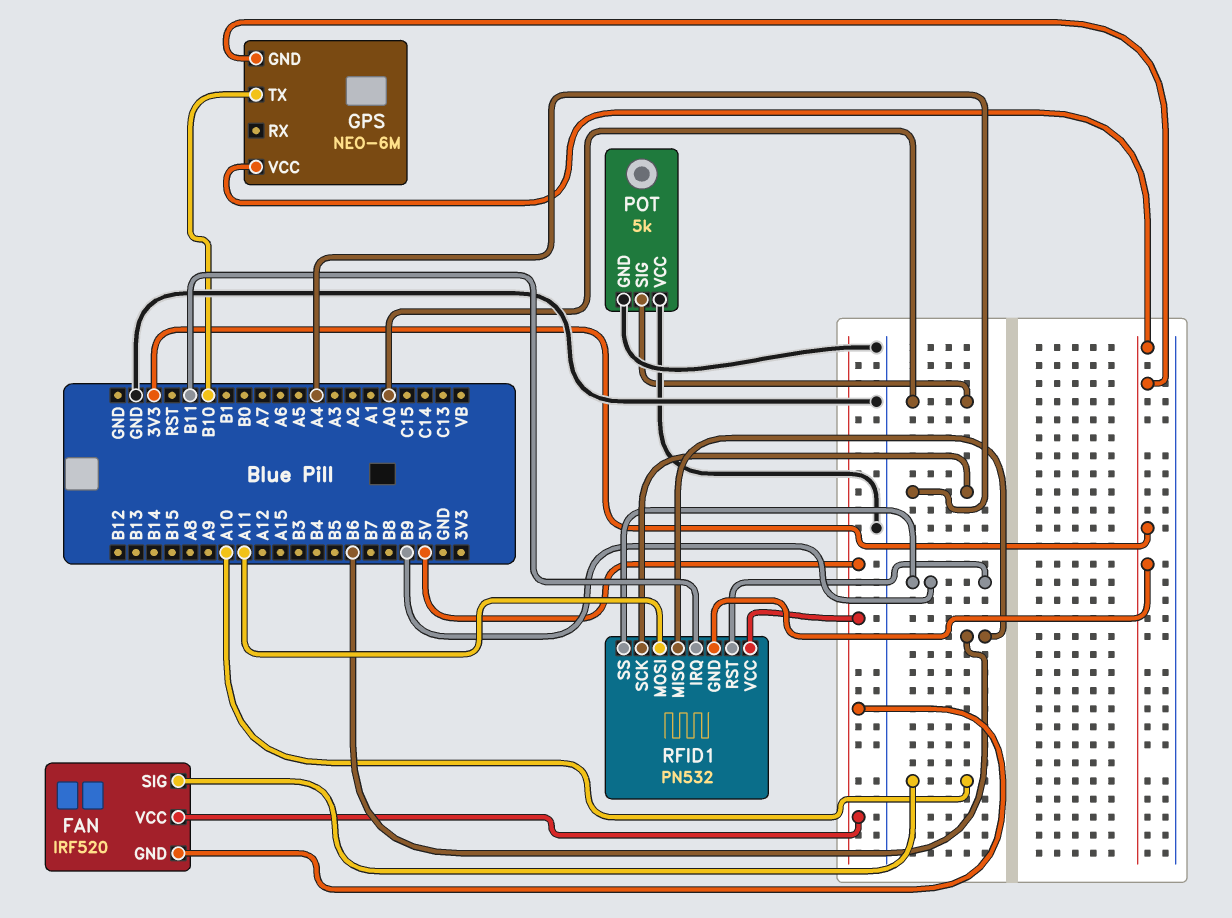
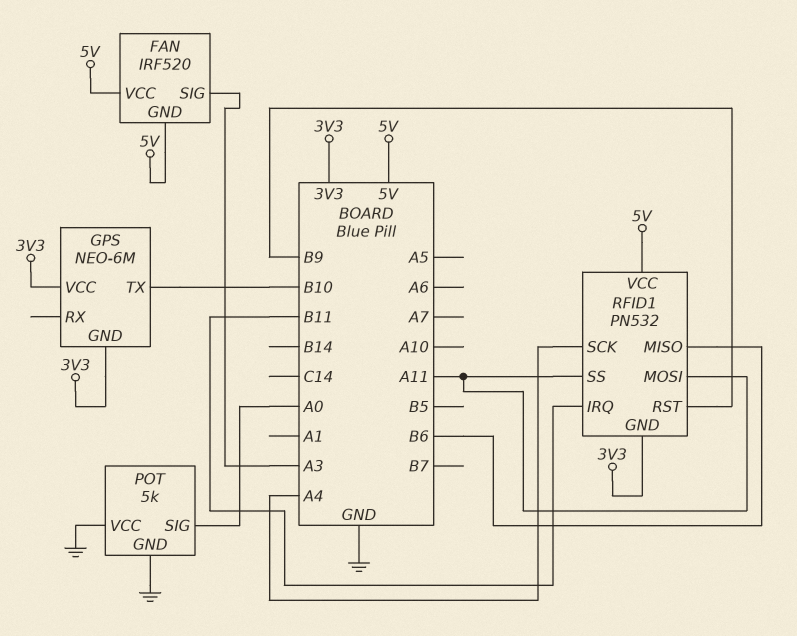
FAN pin SIG: A10 -> A3
RFID1 pin SS: B9 -> A11

